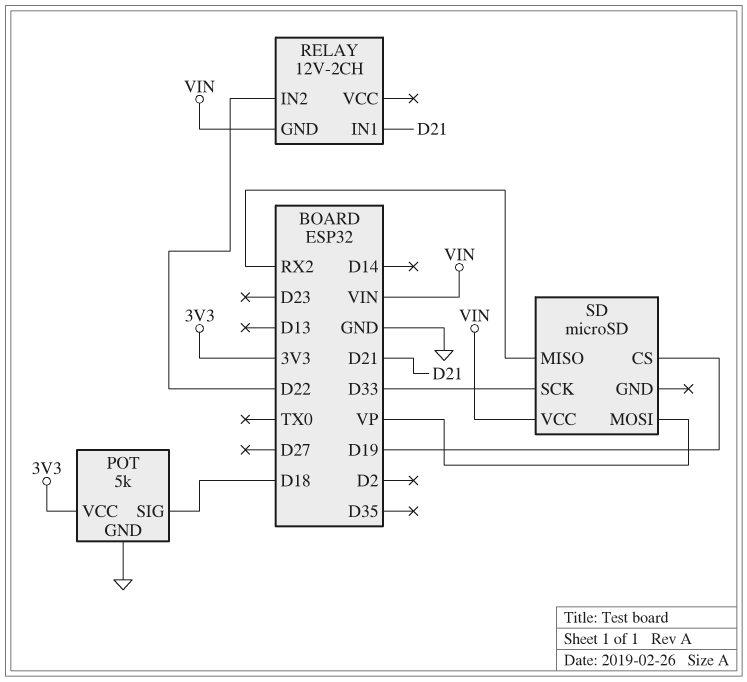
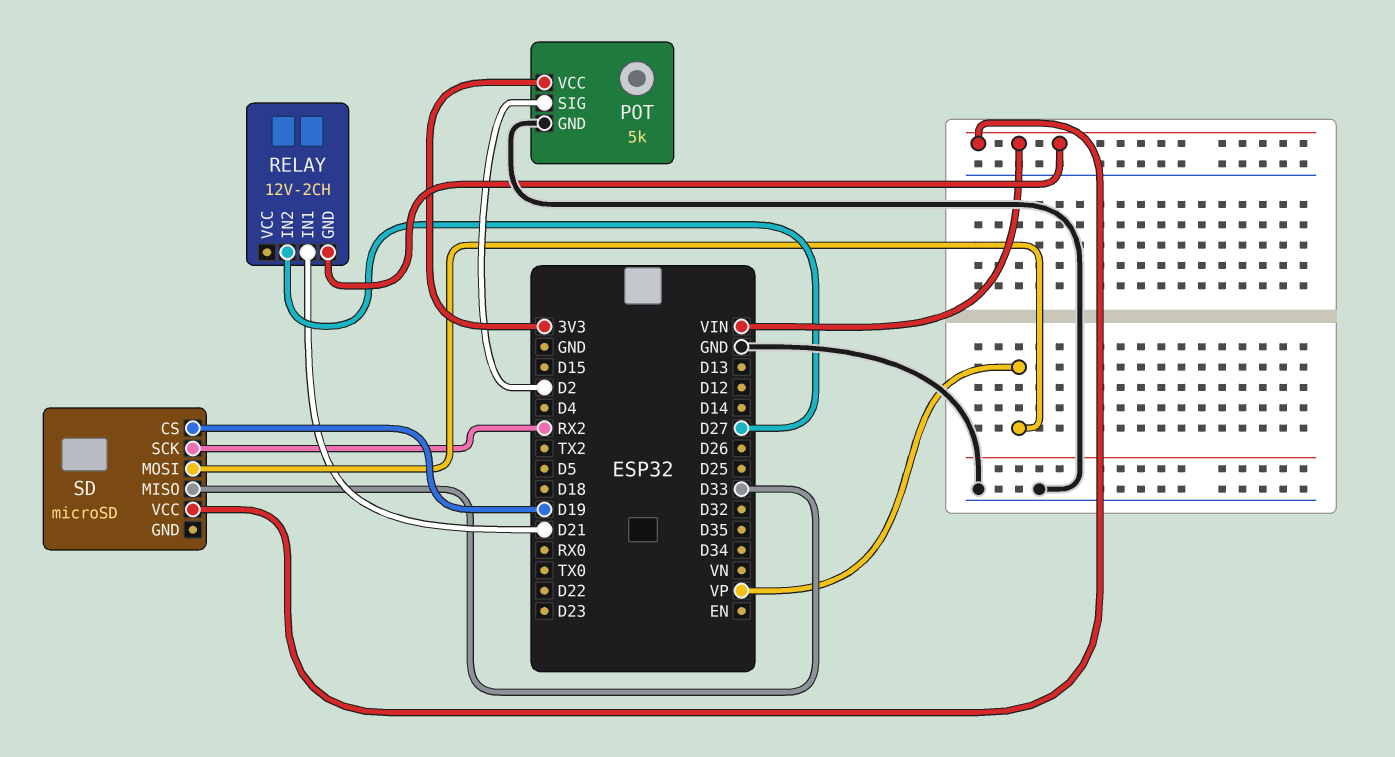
POT pin SIG: D18 -> D2
RELAY pin IN2: D22 -> D27
SD pin MISO: RX2 -> D33
SD pin SCK: D33 -> RX2

